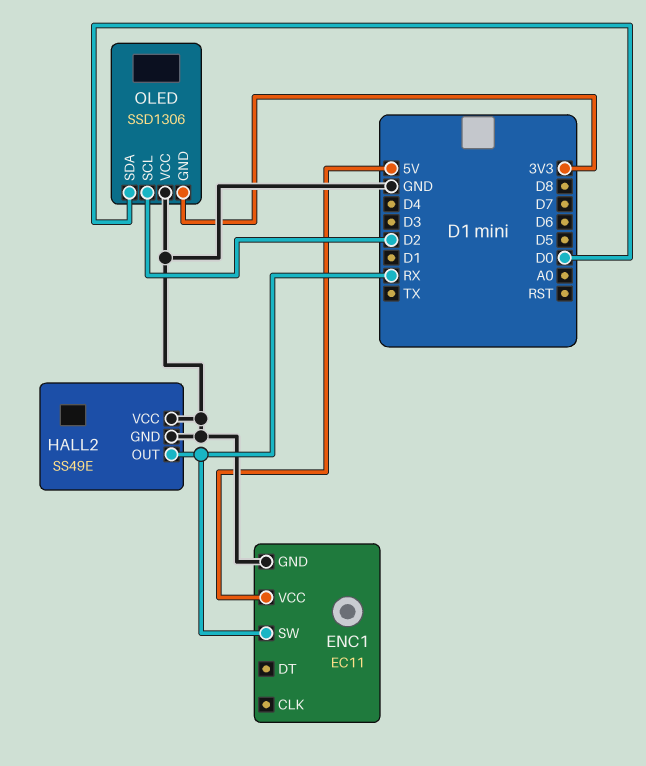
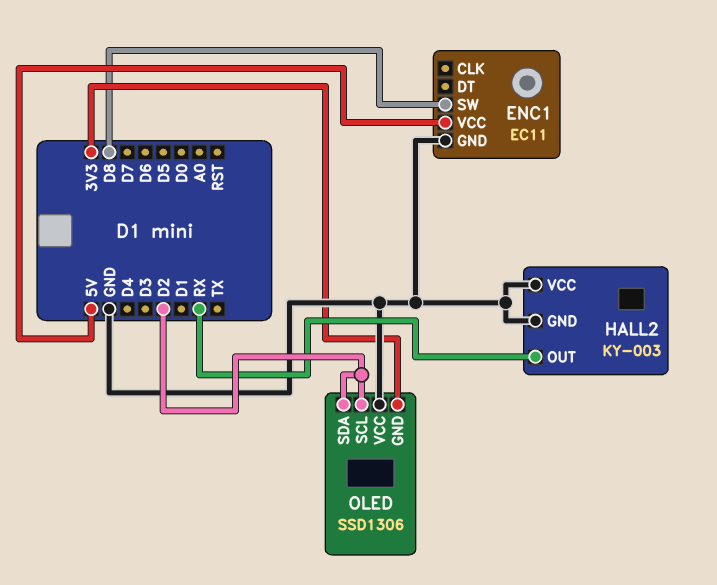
ENC1 pin SW: RX -> D8
HALL2: SS49E -> KY-003
OLED pin SDA: D0 -> D2

